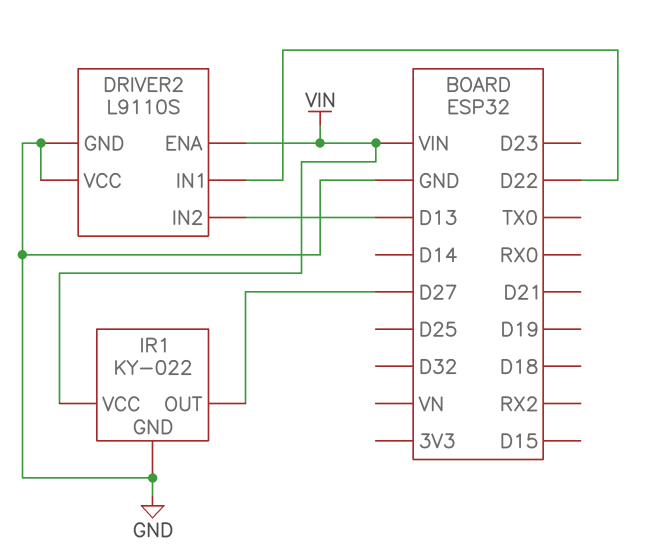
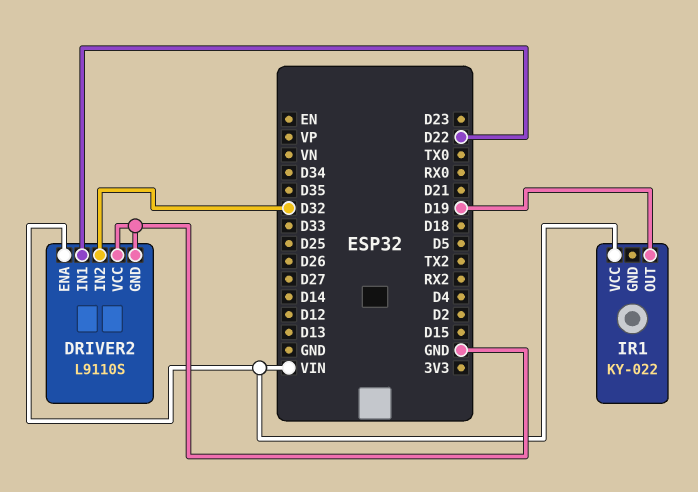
DRIVER2 pin IN2: D13 -> D32
IR1 pin GND: GND -> none
IR1 pin OUT: D27 -> D19

